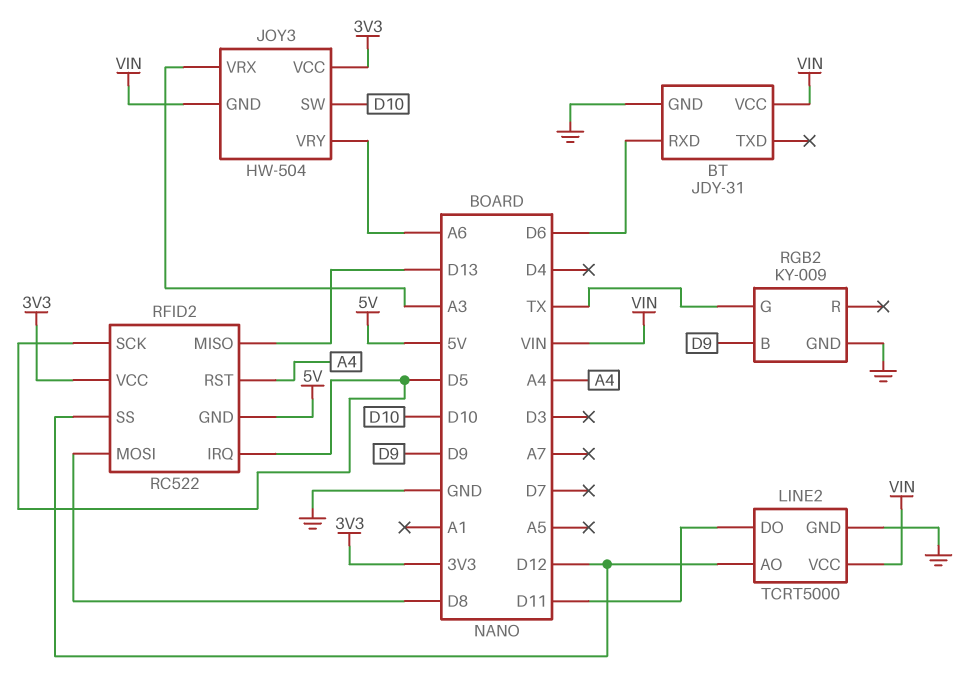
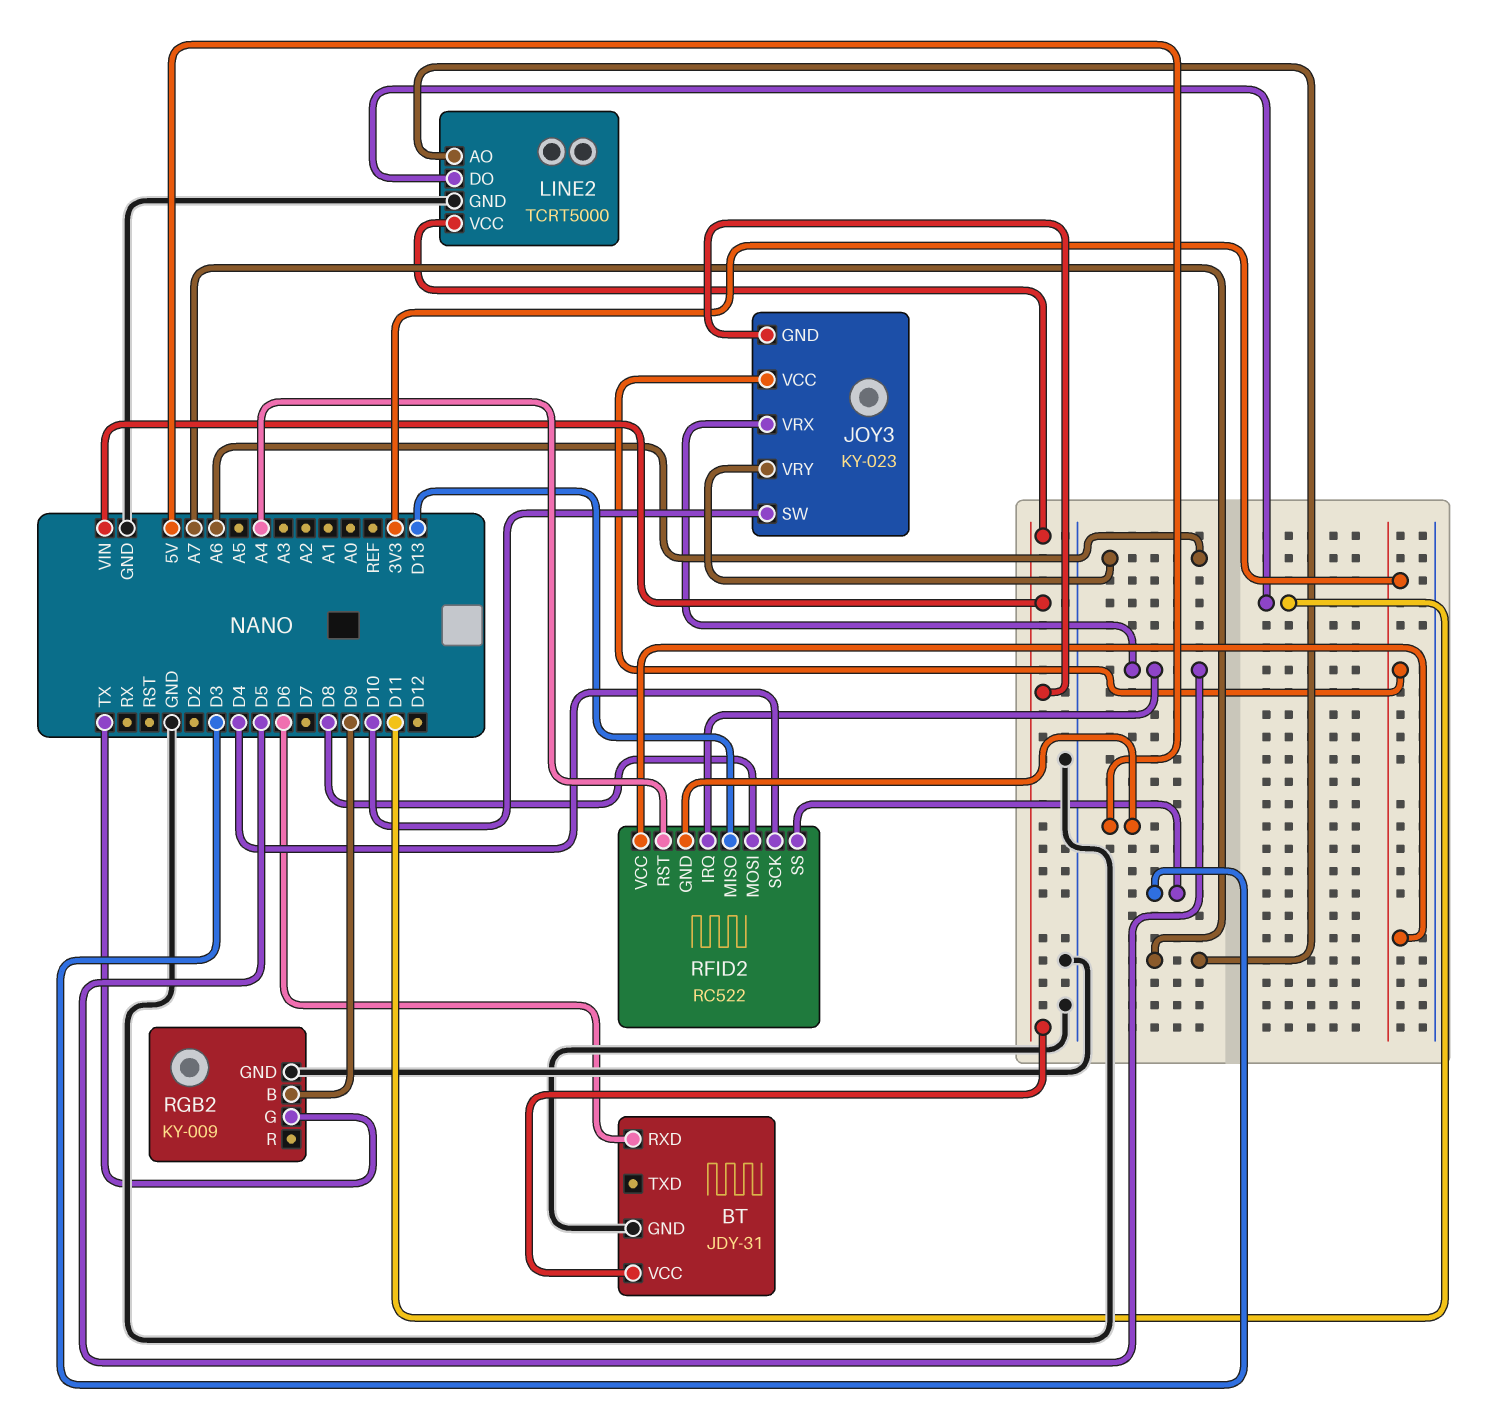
JOY3: HW-504 -> KY-023
JOY3 pin VRX: A3 -> D5
LINE2 pin AO: D12 -> A7
RFID2 pin SCK: D5 -> D4
RFID2 pin SS: D12 -> D3

